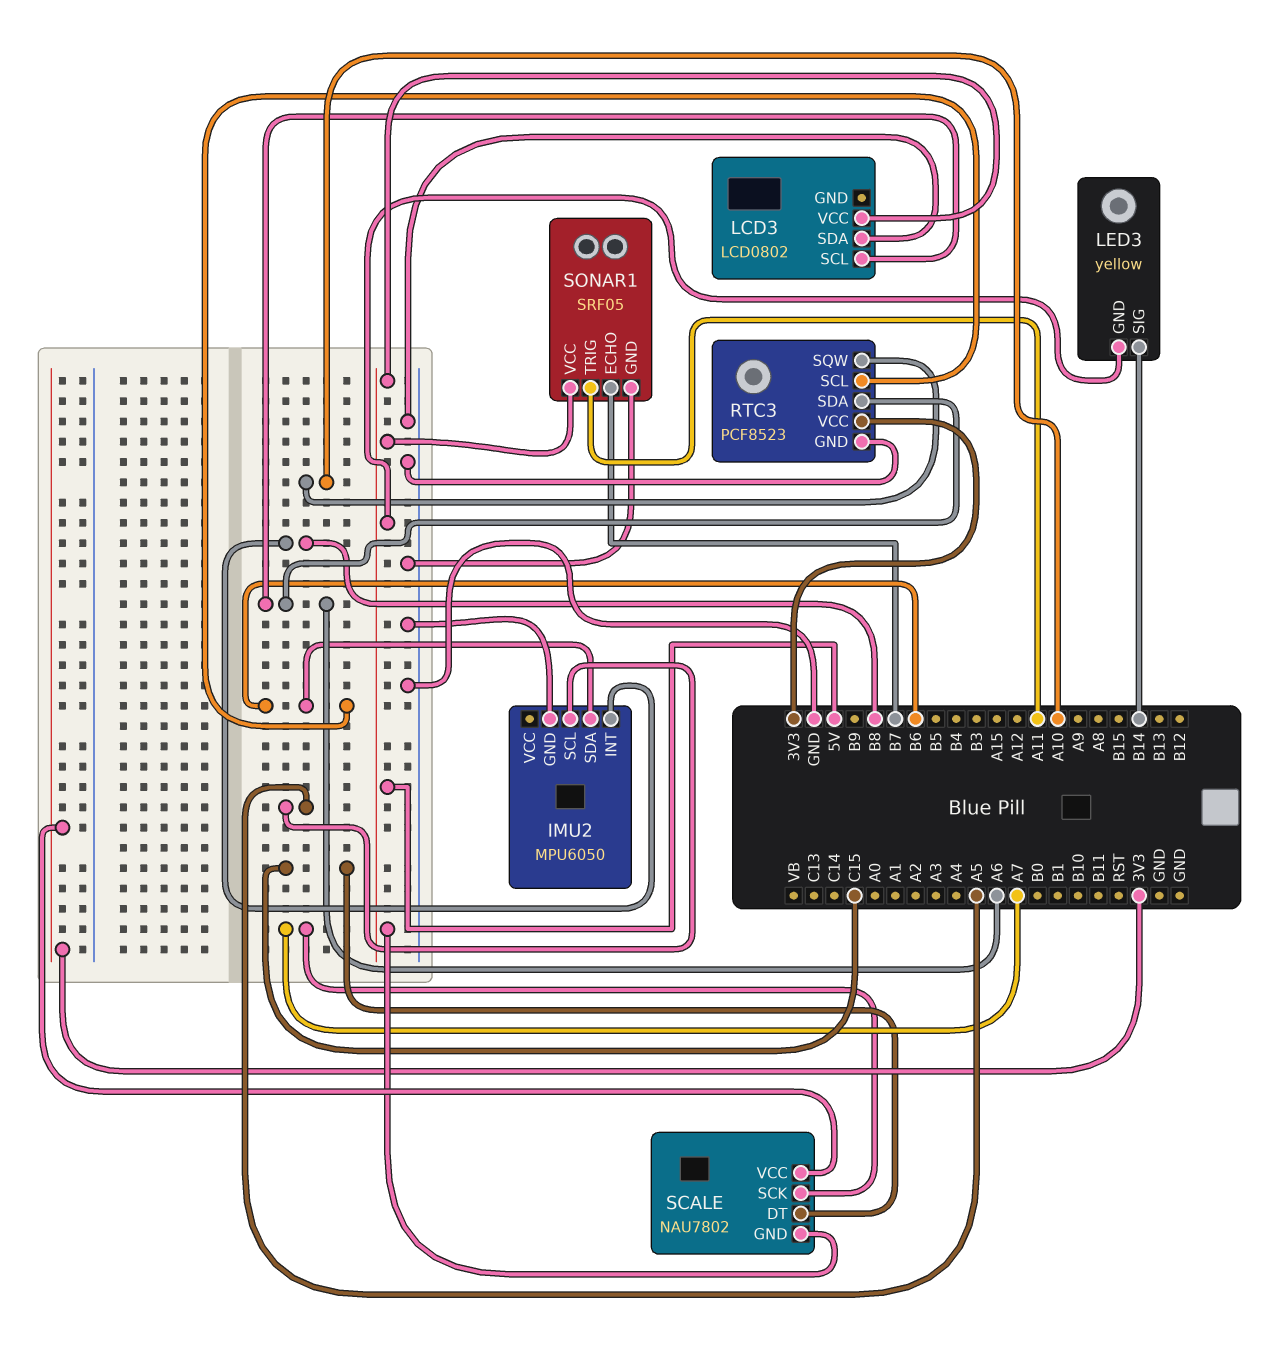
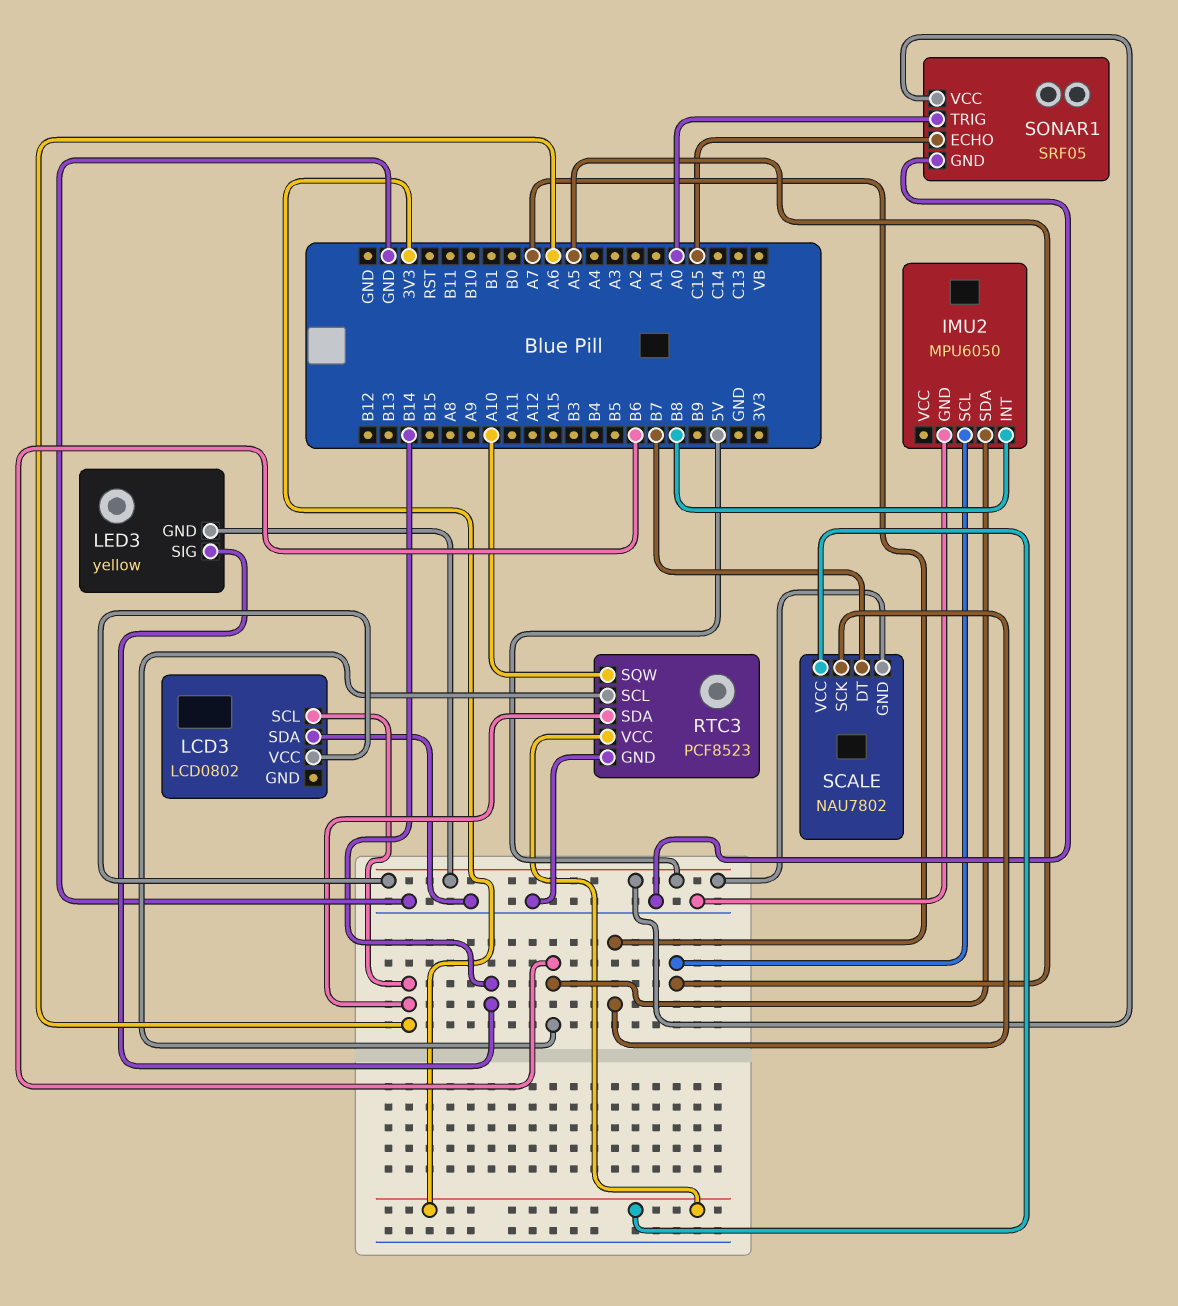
SCALE pin DT: C15 -> B7
SONAR1 pin ECHO: B7 -> C15
SONAR1 pin TRIG: A11 -> A0

